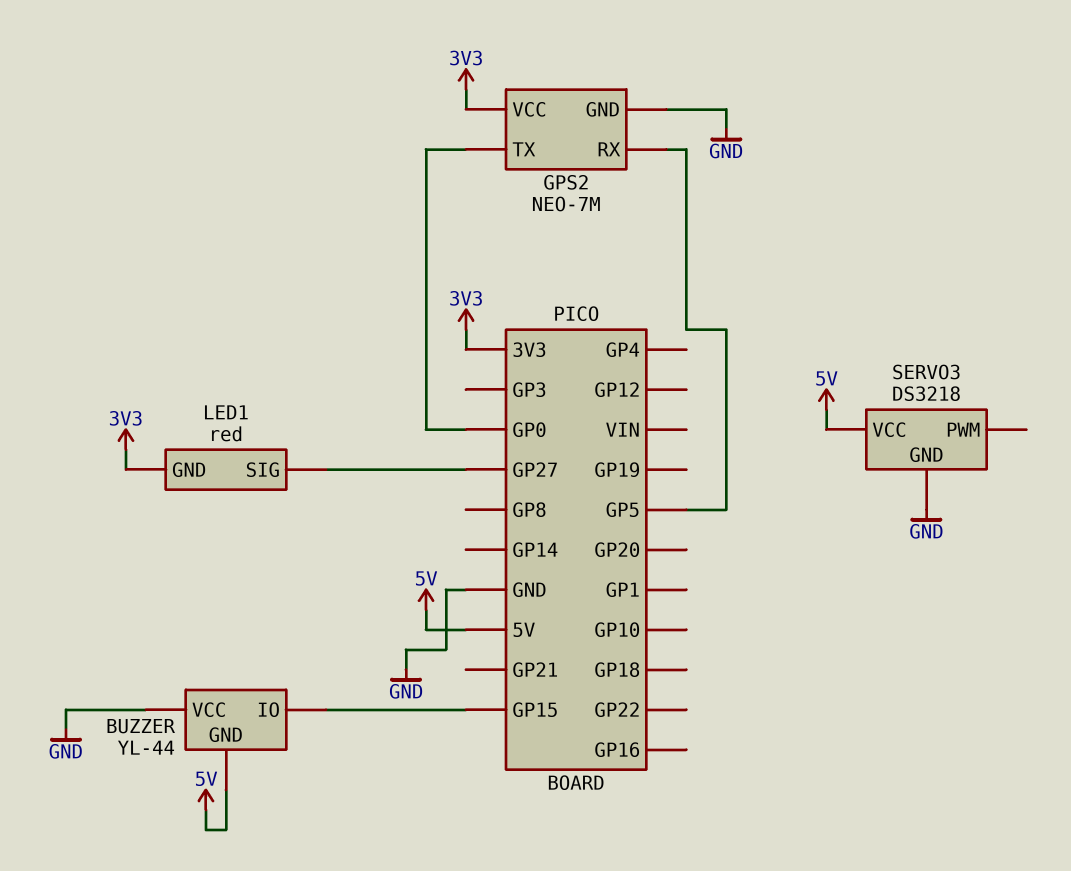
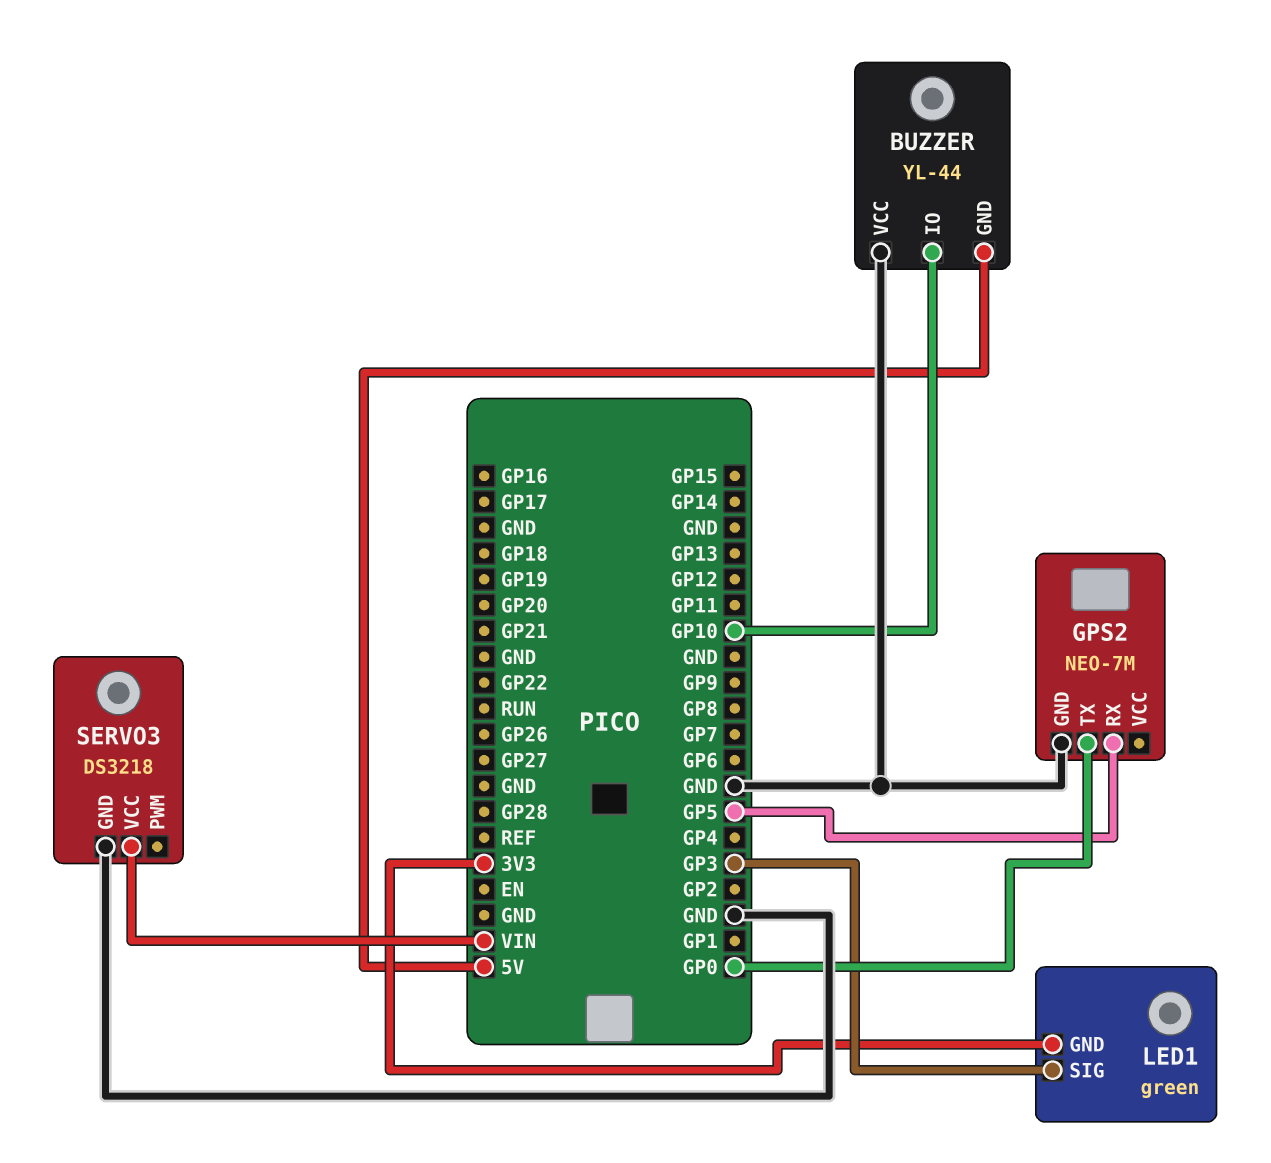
BUZZER pin IO: GP15 -> GP10
GPS2 pin VCC: 3V3 -> none
LED1: red -> green
LED1 pin SIG: GP27 -> GP3
SERVO3 pin VCC: 5V -> VIN

